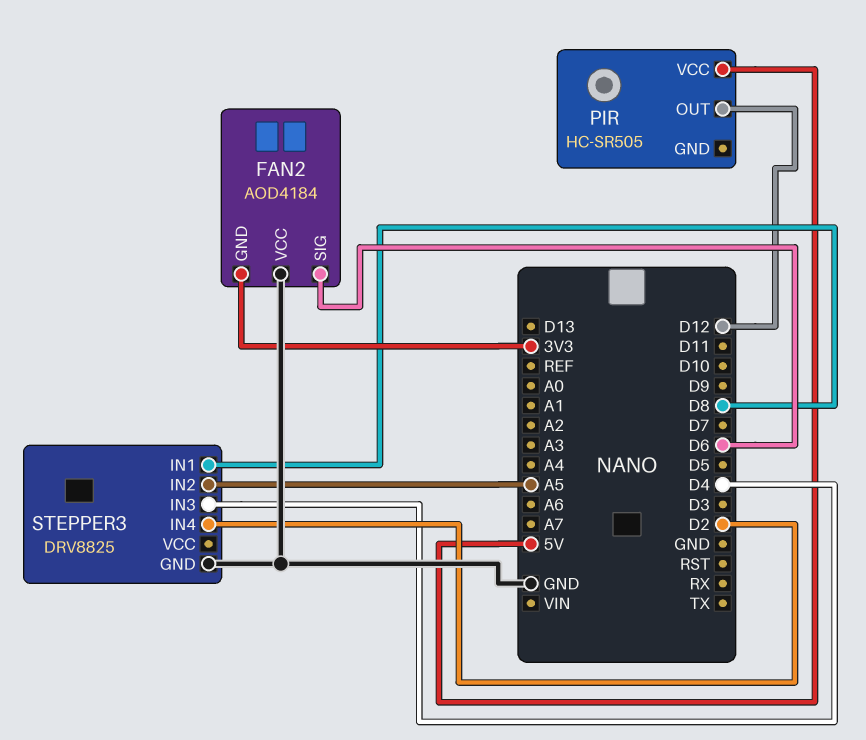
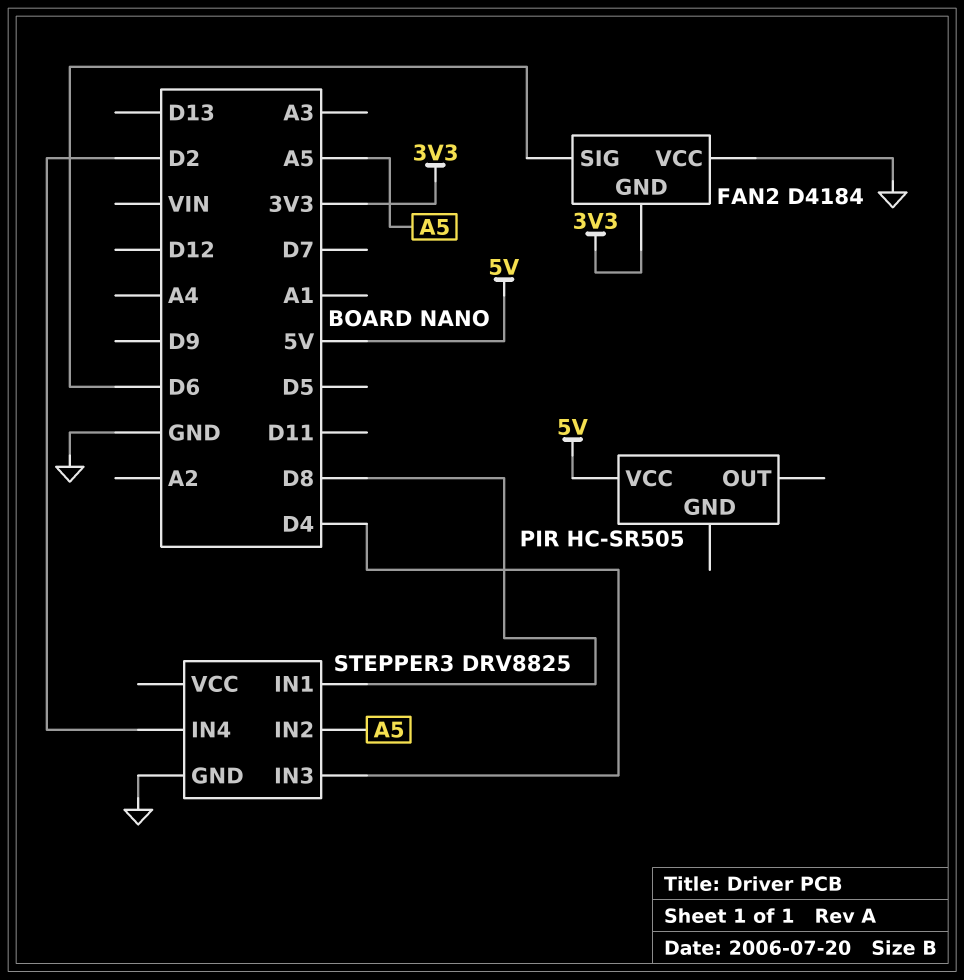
FAN2: AOD4184 -> D4184
PIR pin OUT: D12 -> none

